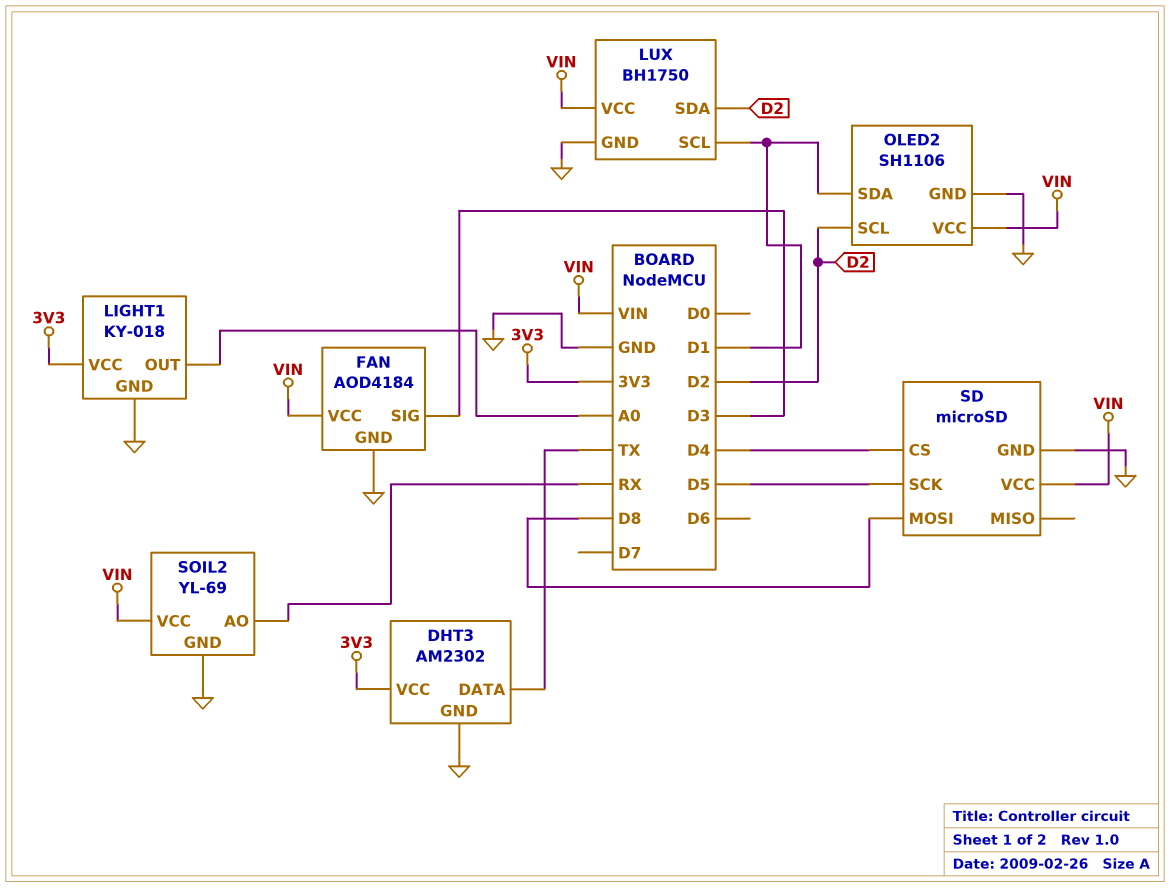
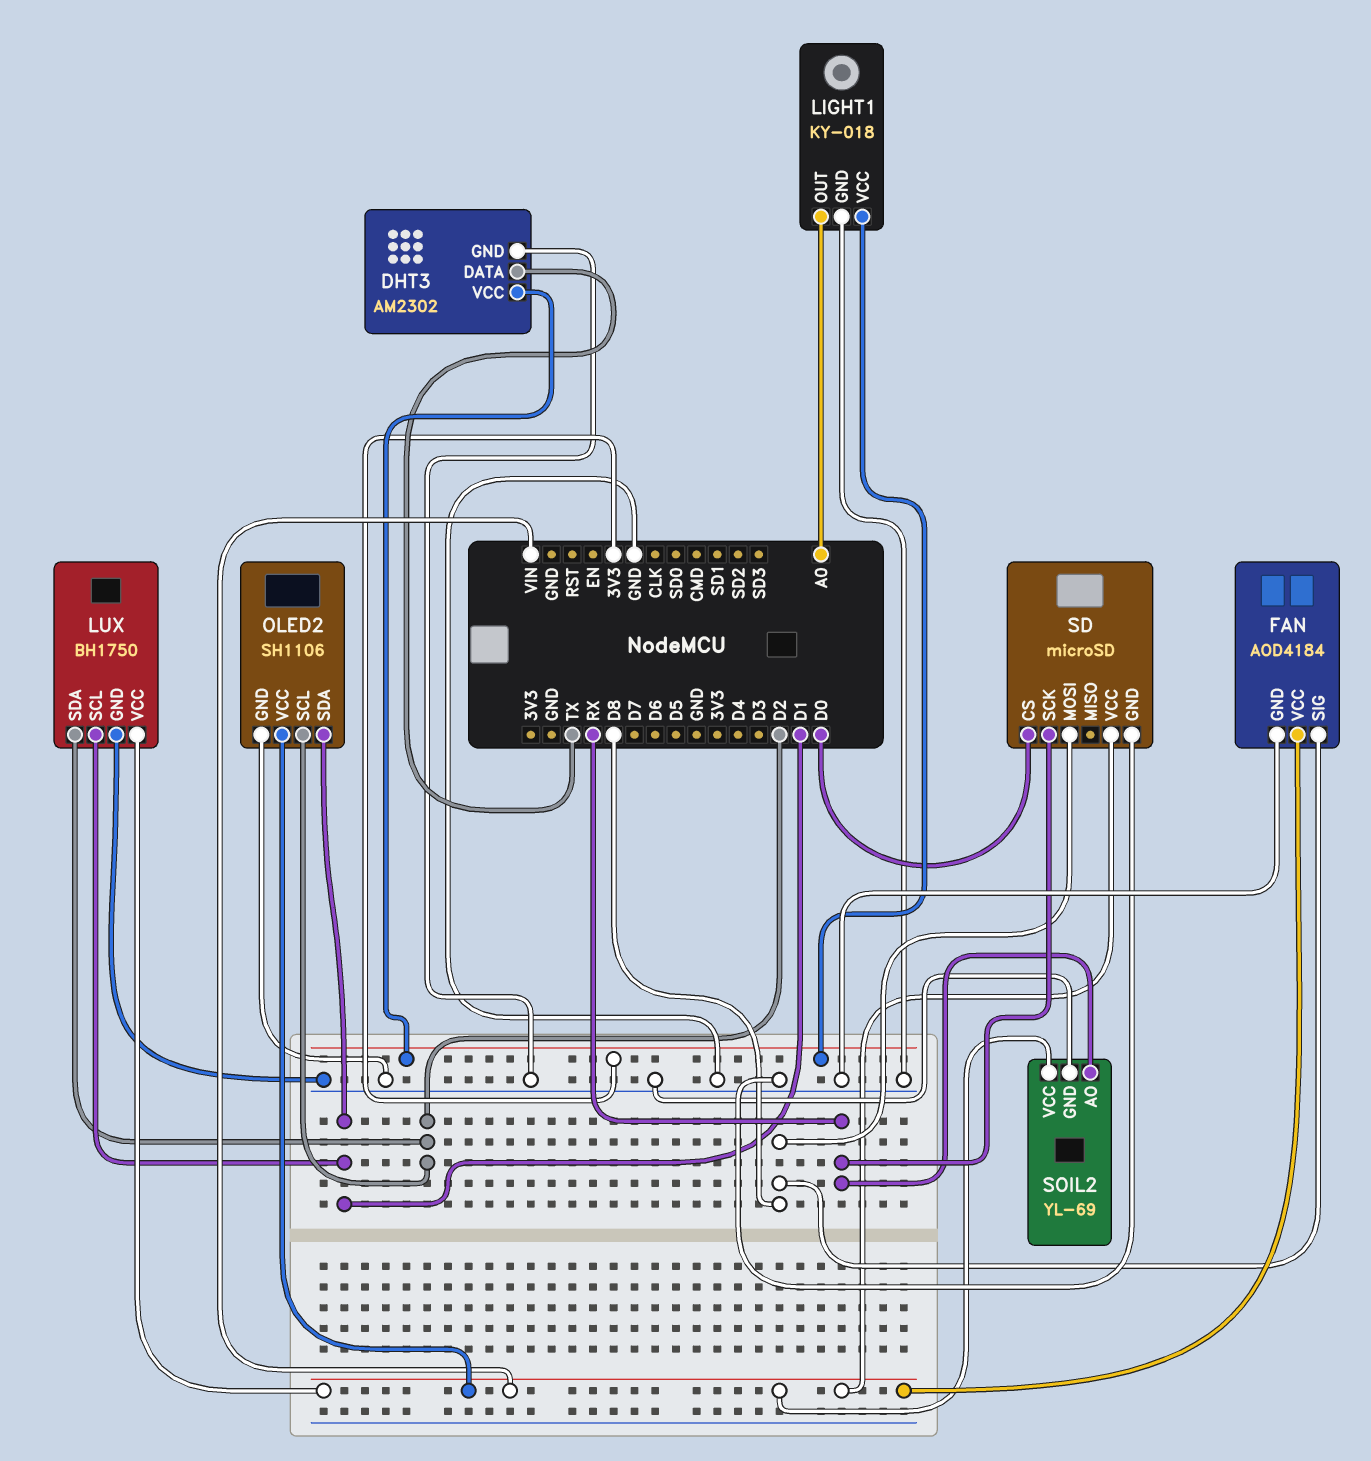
FAN pin SIG: D3 -> D8
SD pin CS: D4 -> D0
SD pin SCK: D5 -> RX

